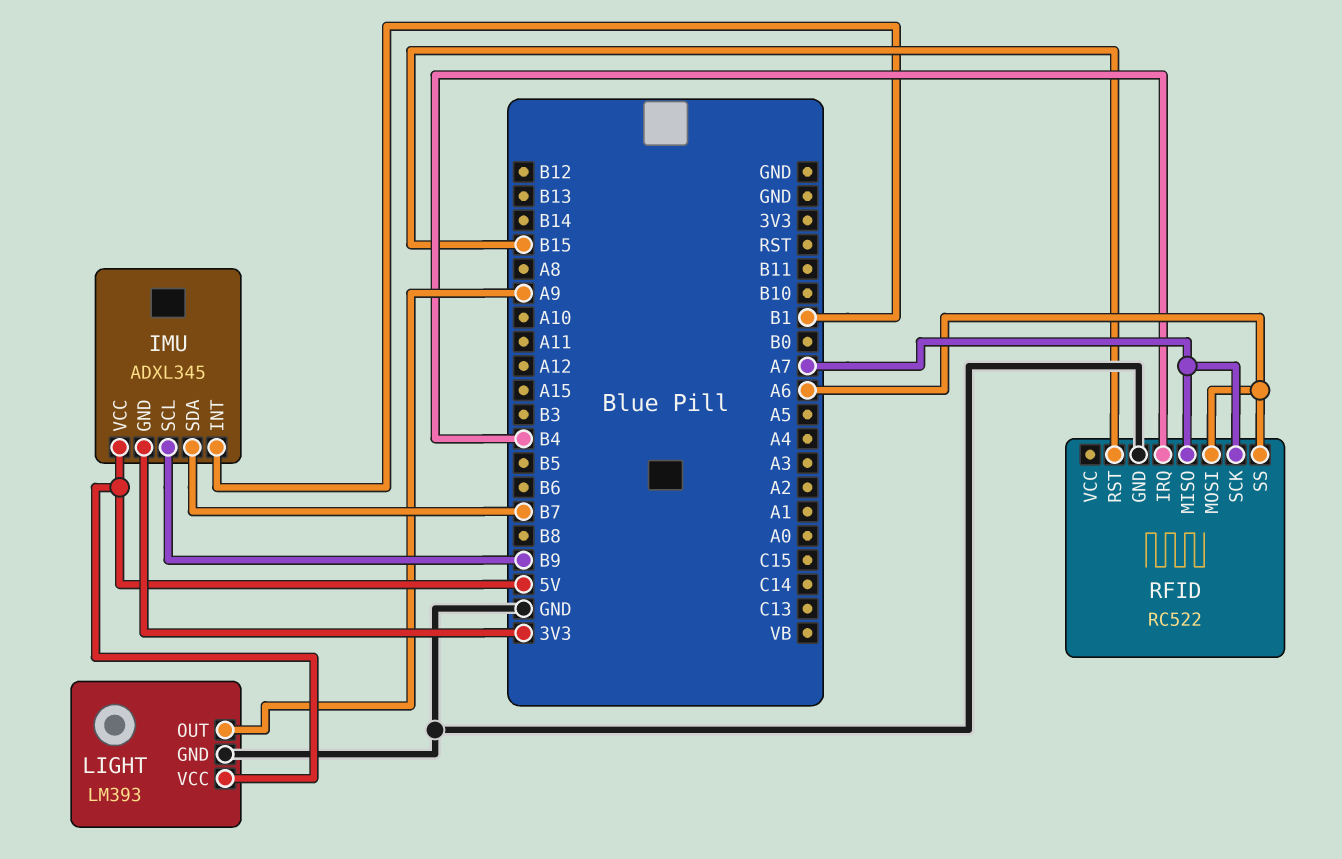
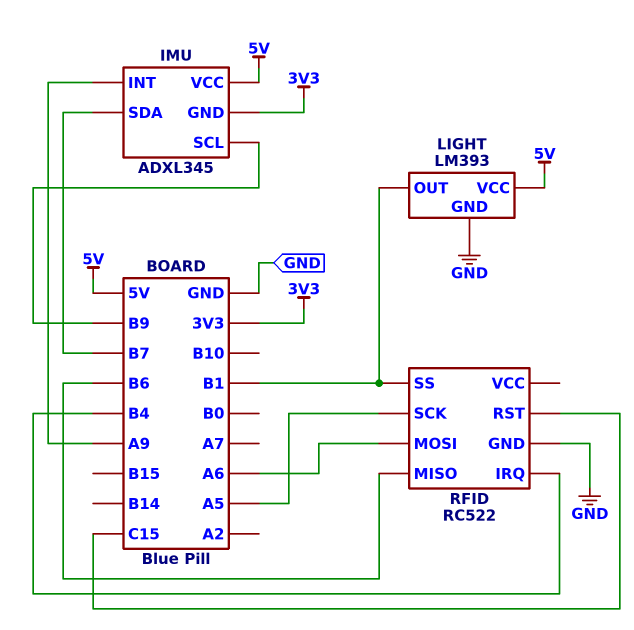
IMU pin INT: B1 -> A9
LIGHT pin OUT: A9 -> B1
RFID pin MISO: A7 -> B6
RFID pin RST: B15 -> C15
RFID pin SCK: A7 -> A5
RFID pin SS: A6 -> B1

